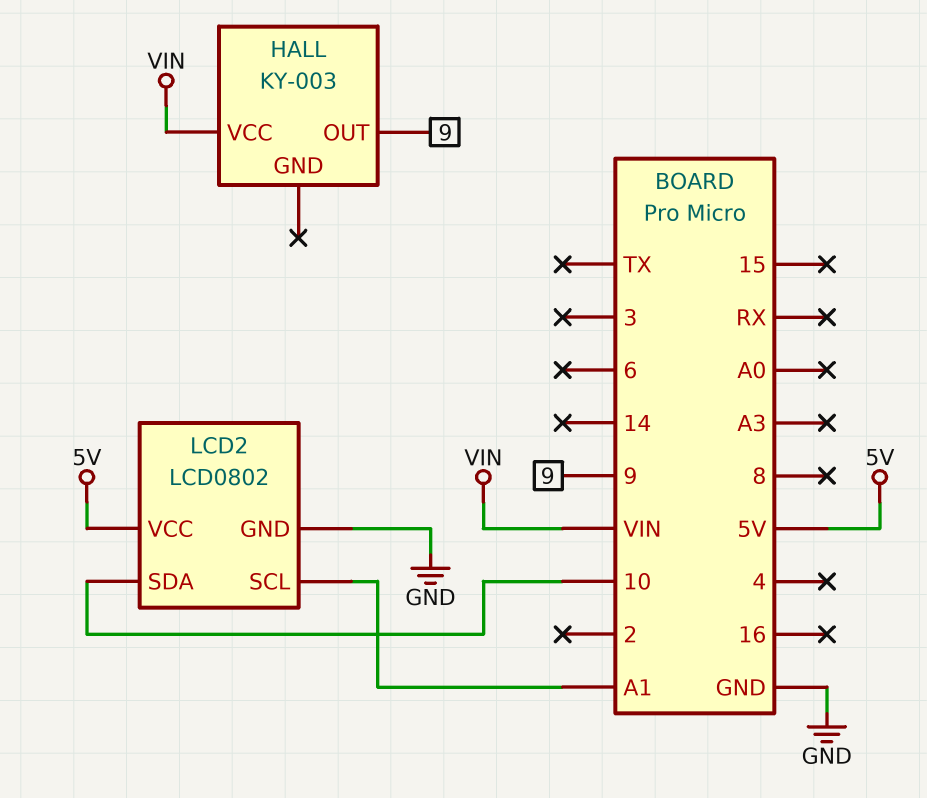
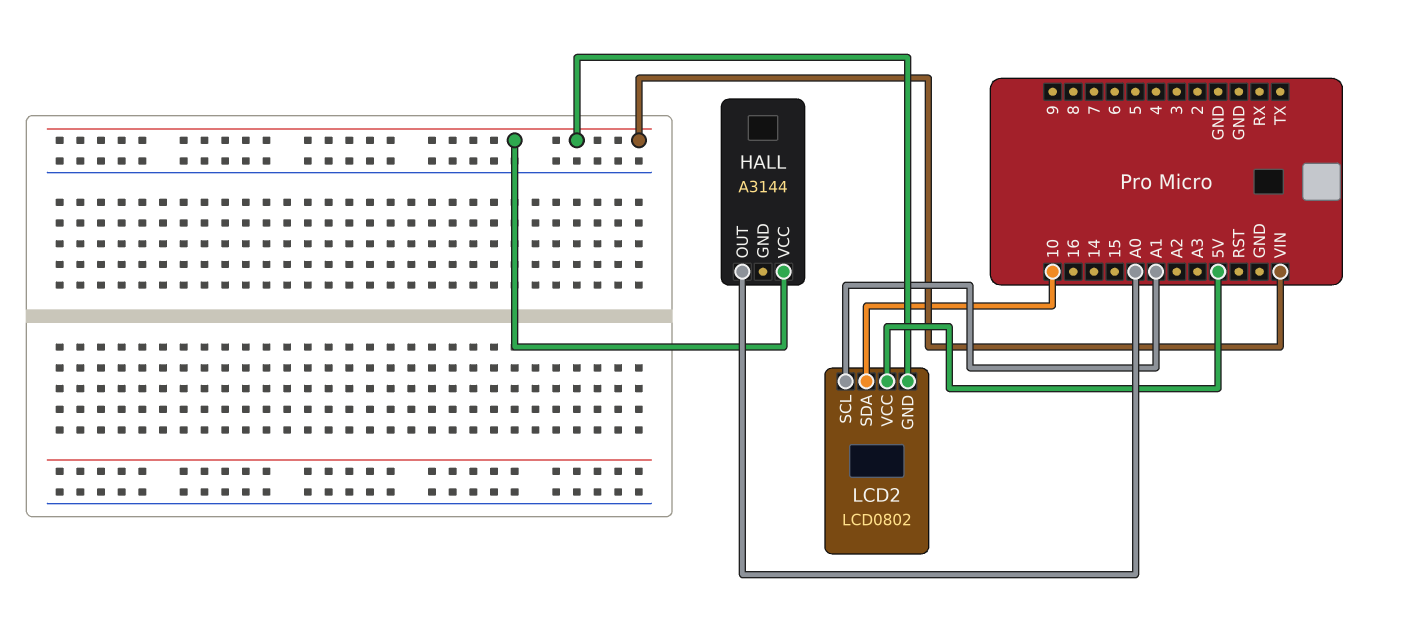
HALL: KY-003 -> A3144
HALL pin OUT: 9 -> A0
LCD2 pin GND: GND -> VIN

